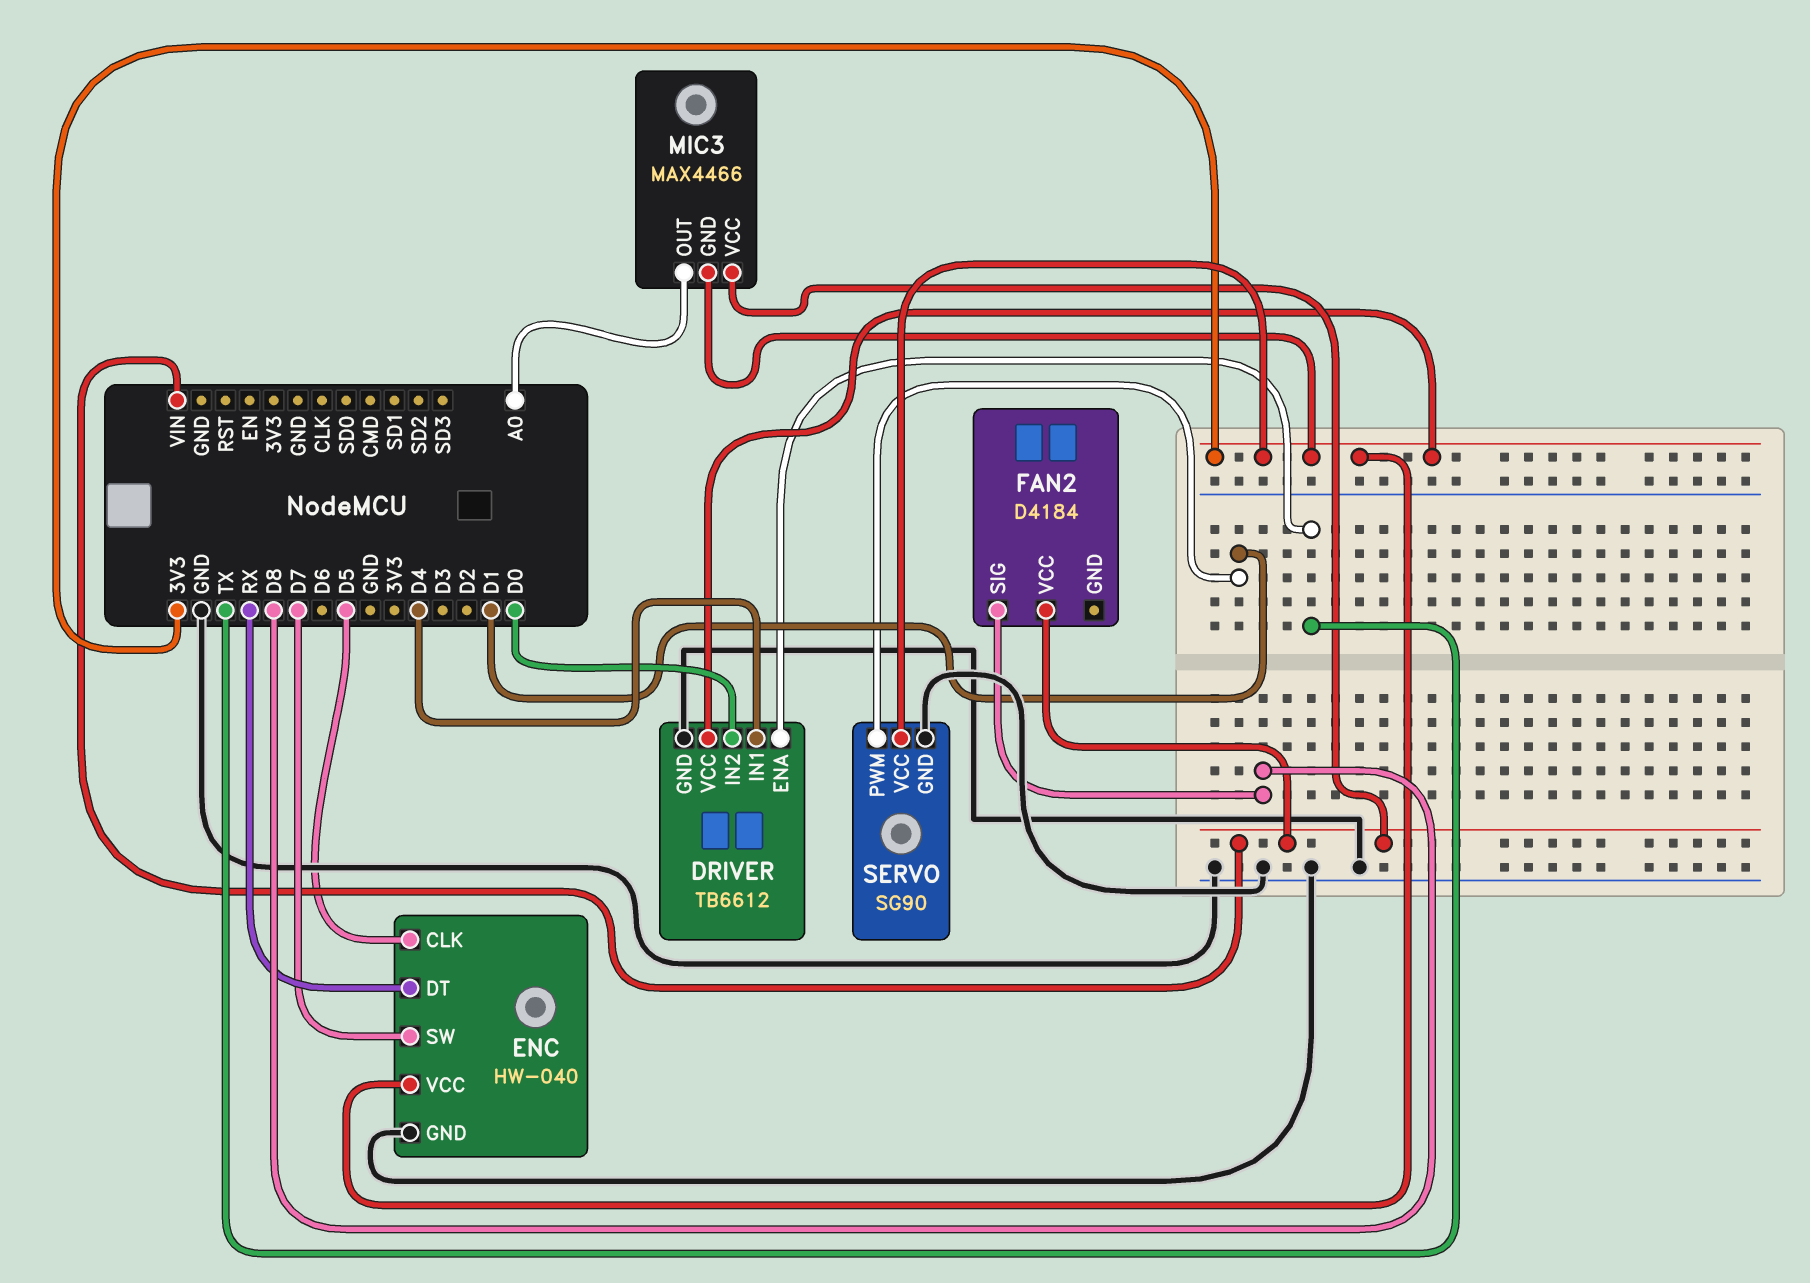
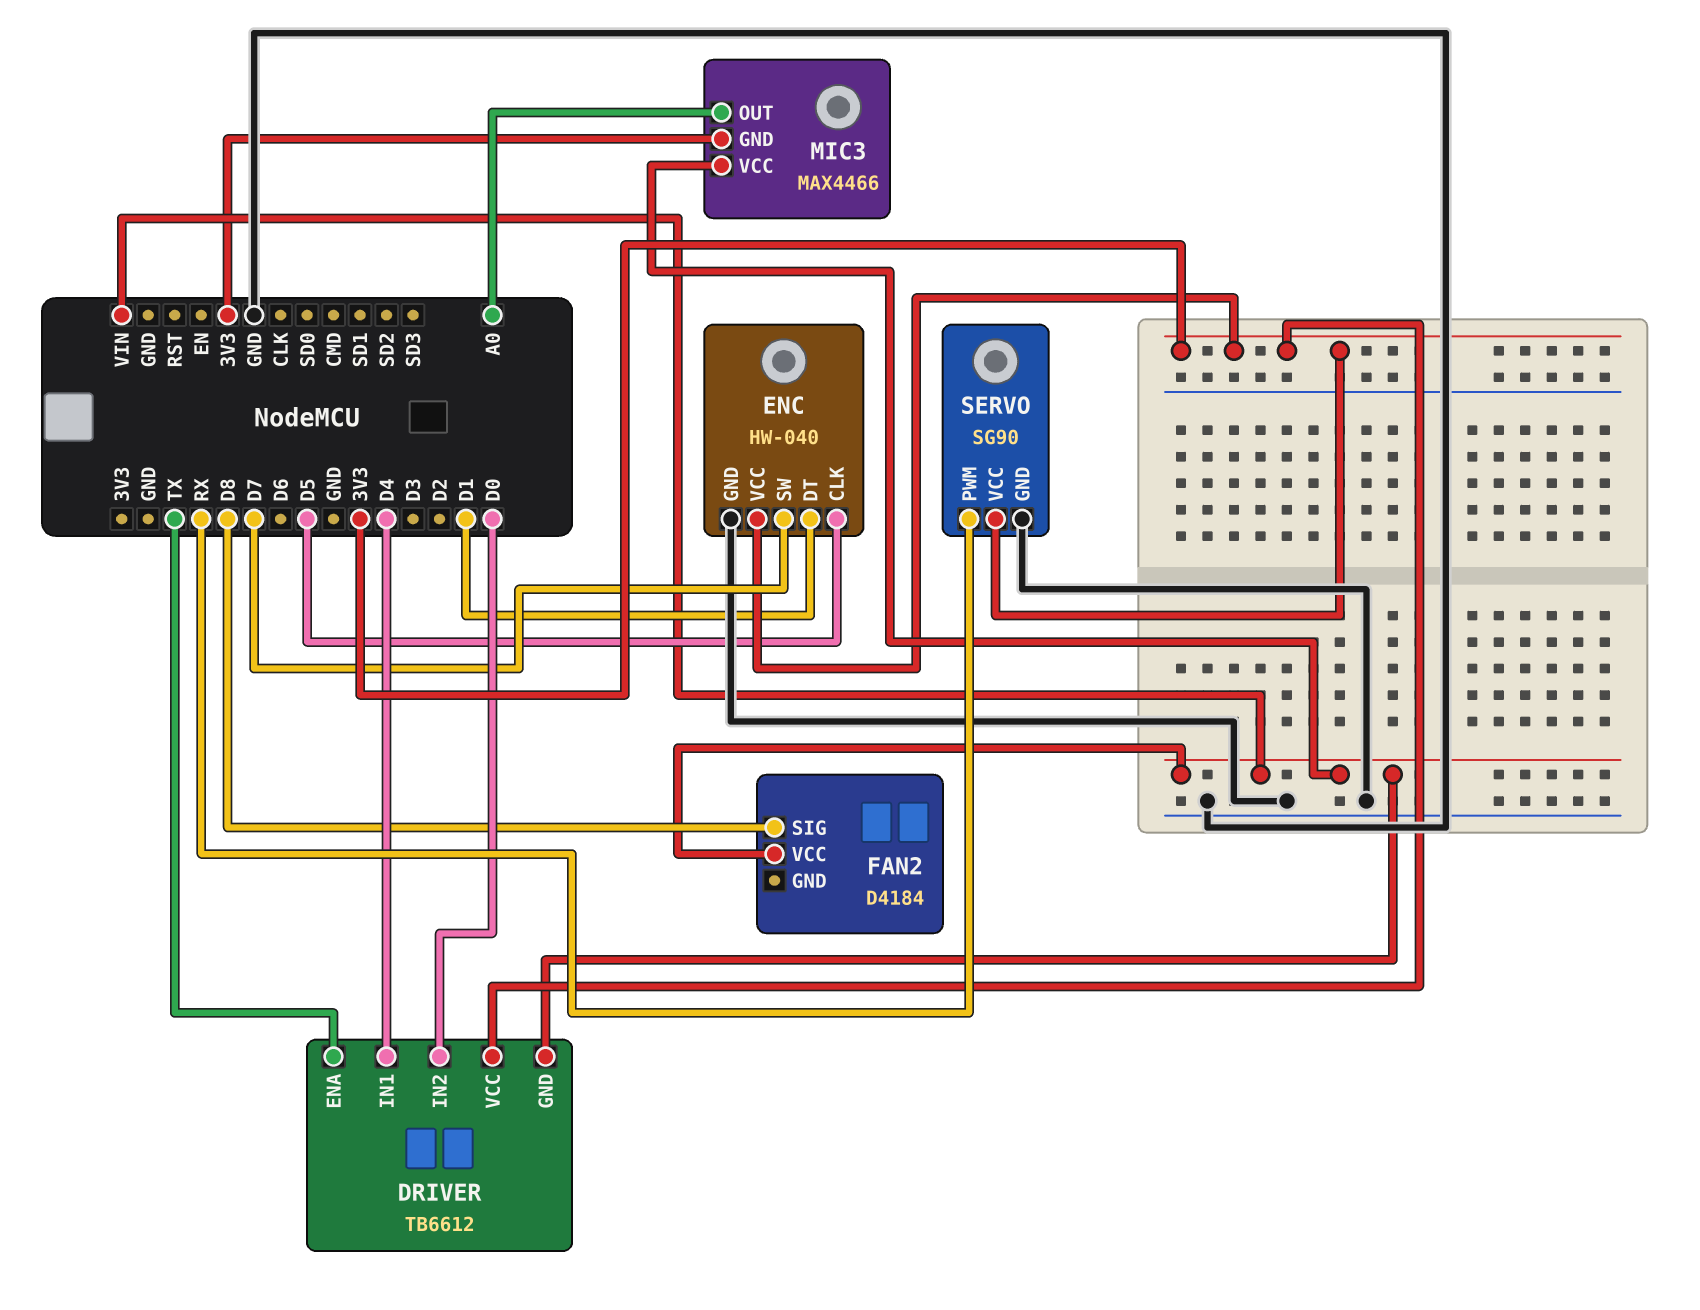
DRIVER pin GND: GND -> VIN
ENC pin DT: RX -> D1
SERVO pin PWM: D1 -> RX

